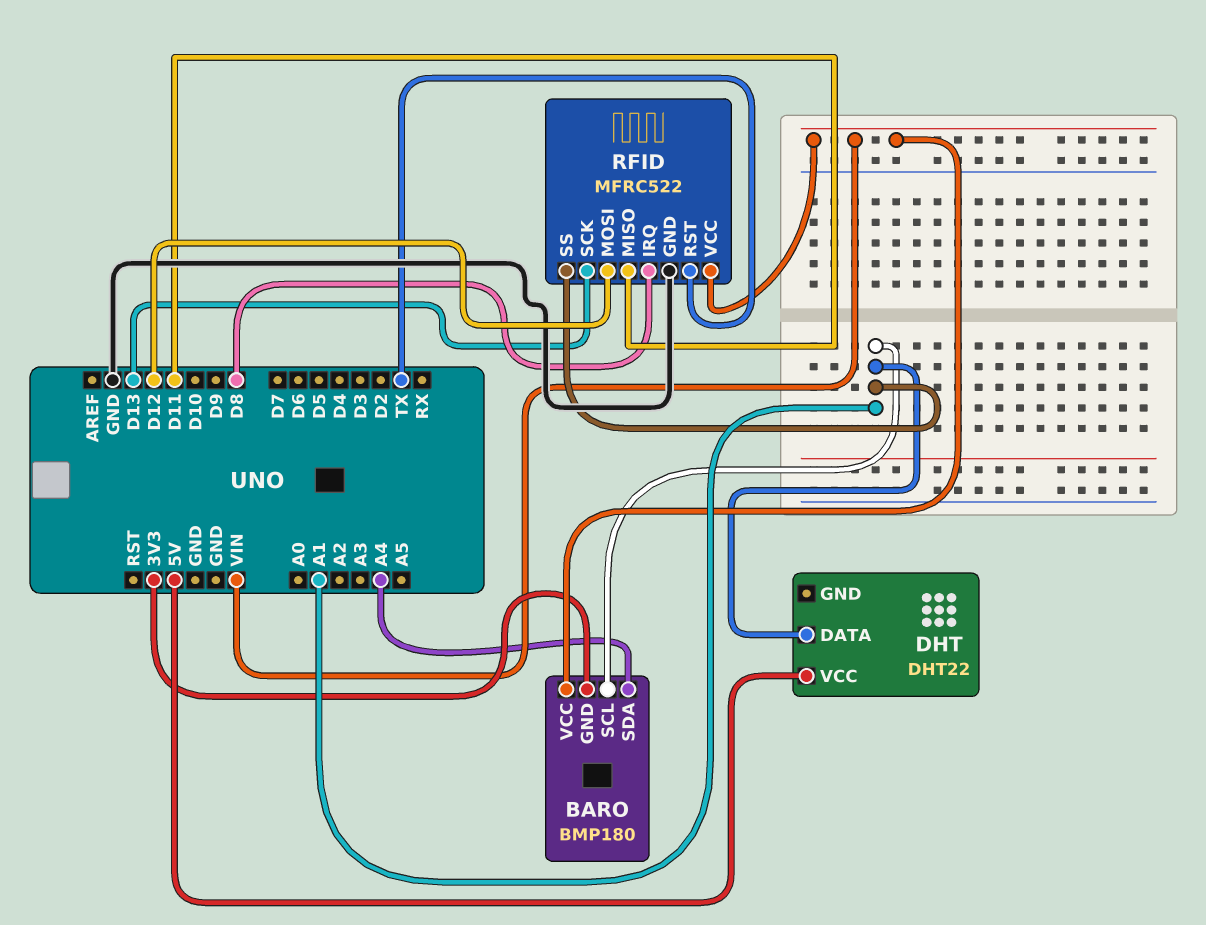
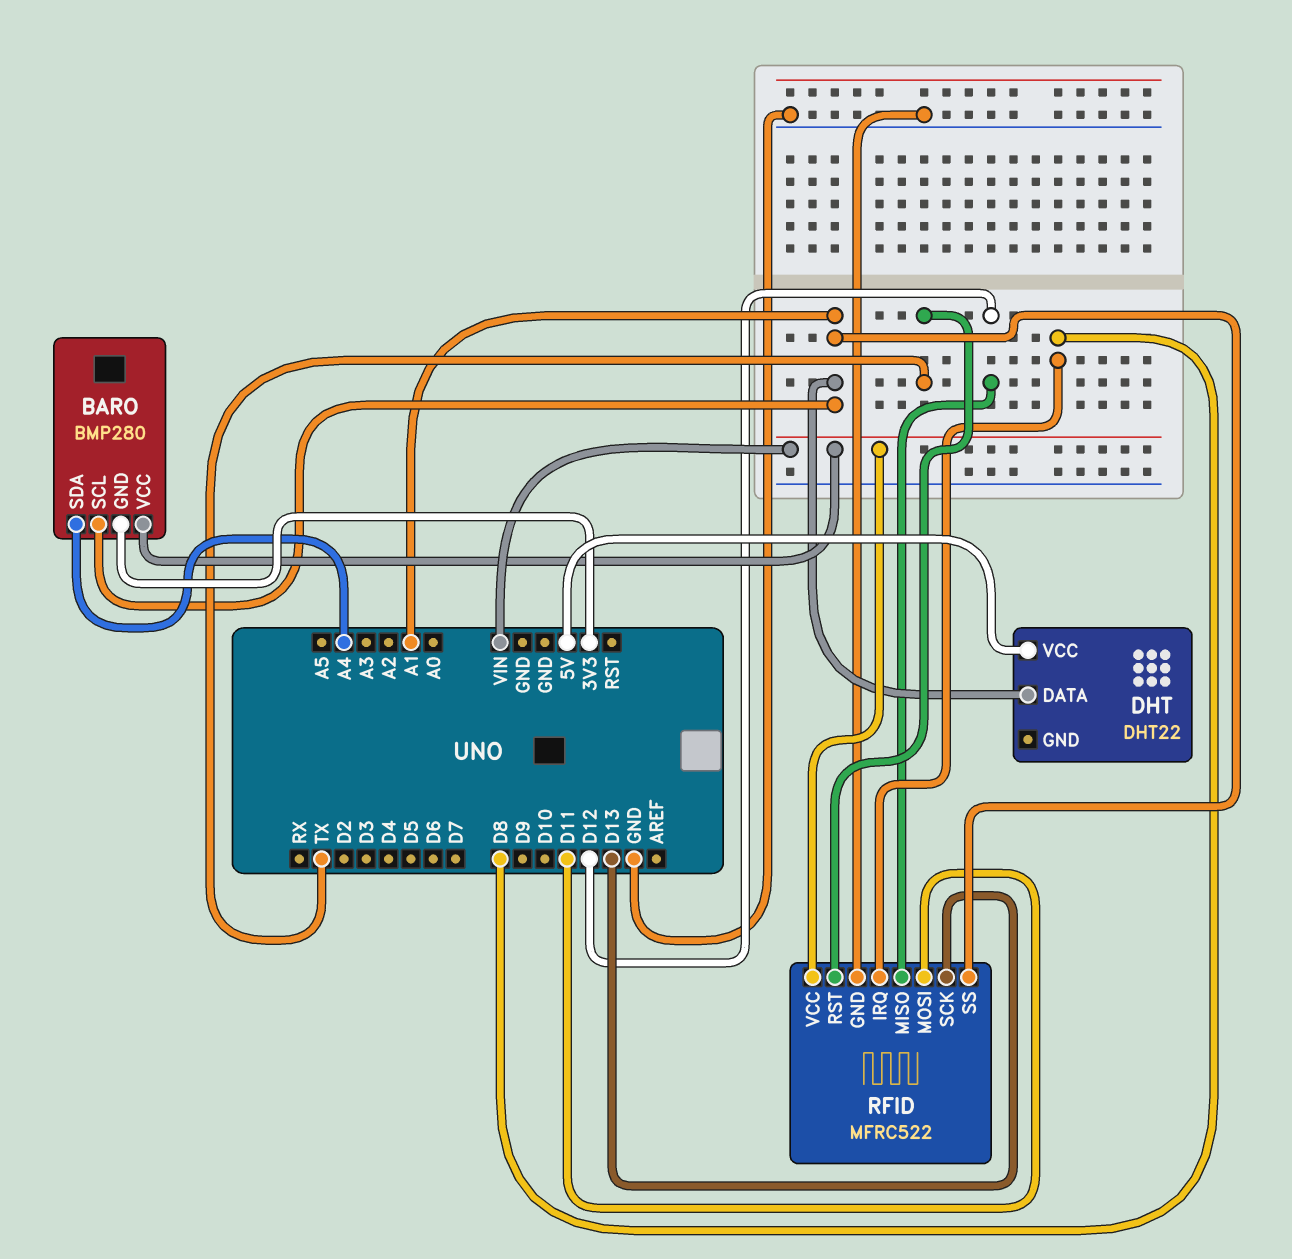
BARO: BMP180 -> BMP280
RFID pin MISO: D11 -> D12
RFID pin MOSI: D12 -> D11

